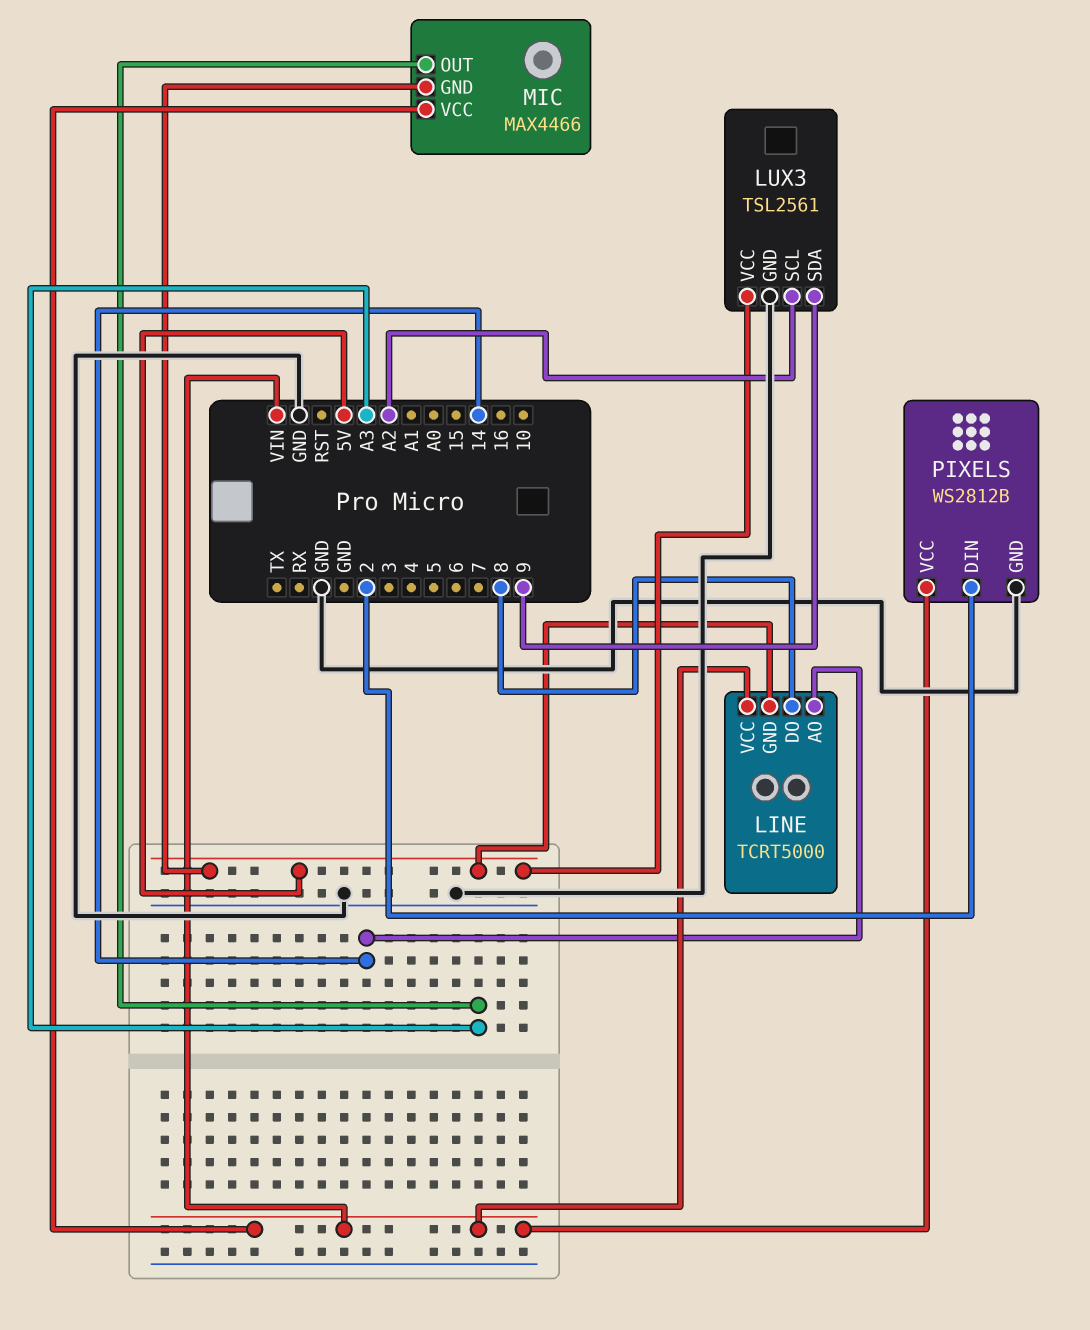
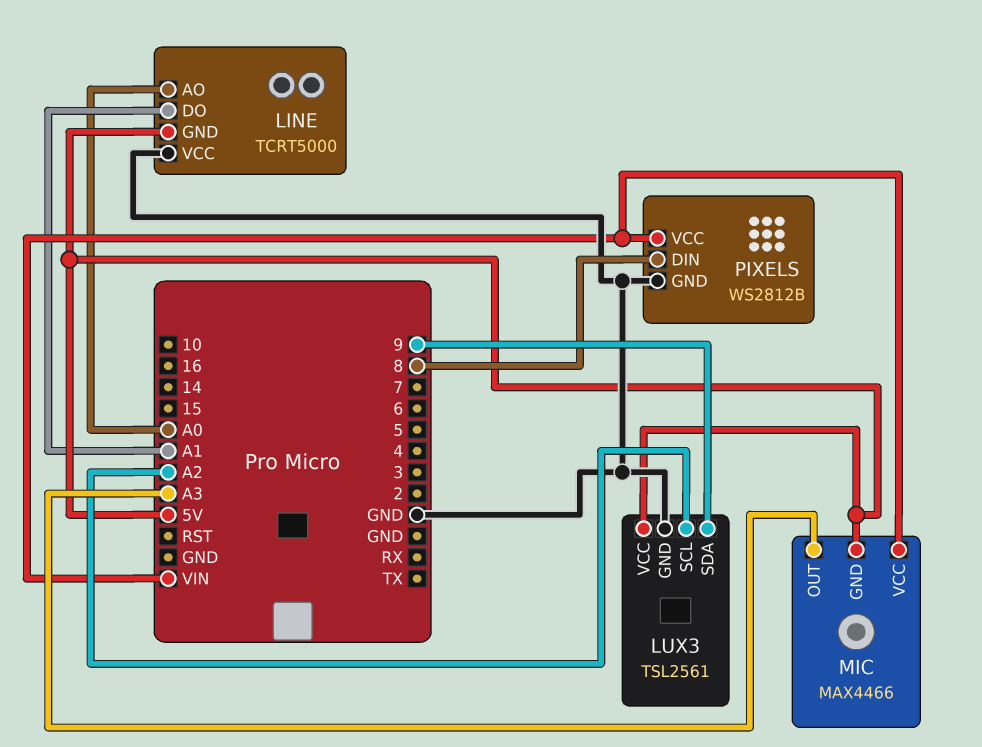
LINE pin AO: 14 -> A0
LINE pin DO: 8 -> A1
LINE pin VCC: VIN -> GND
PIXELS pin DIN: 2 -> 8

